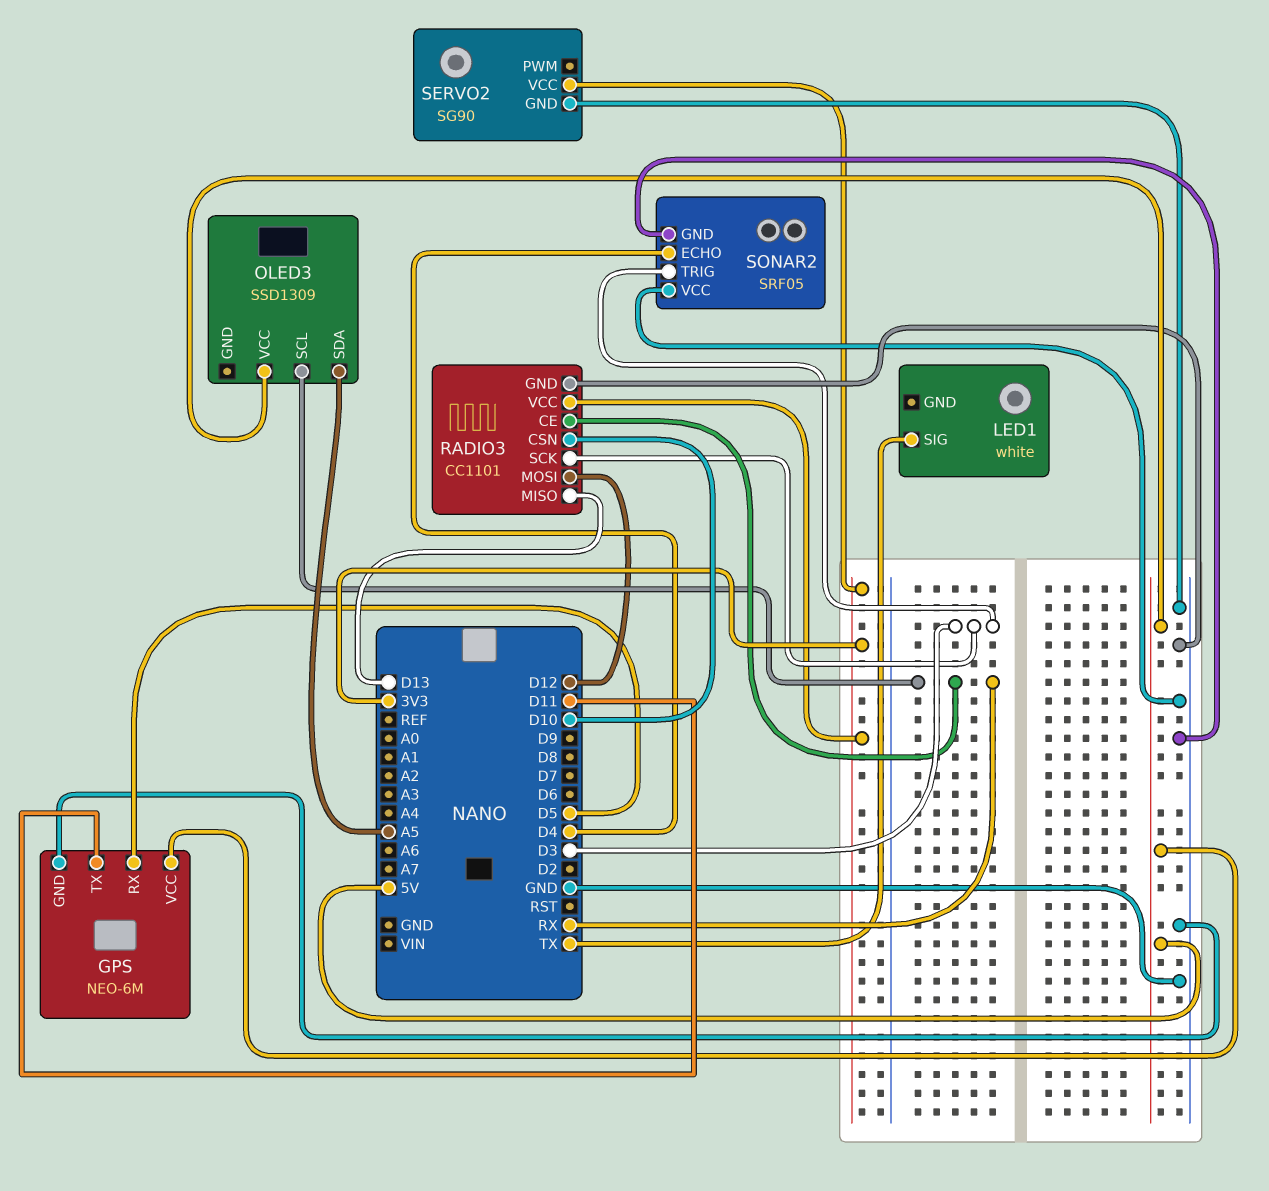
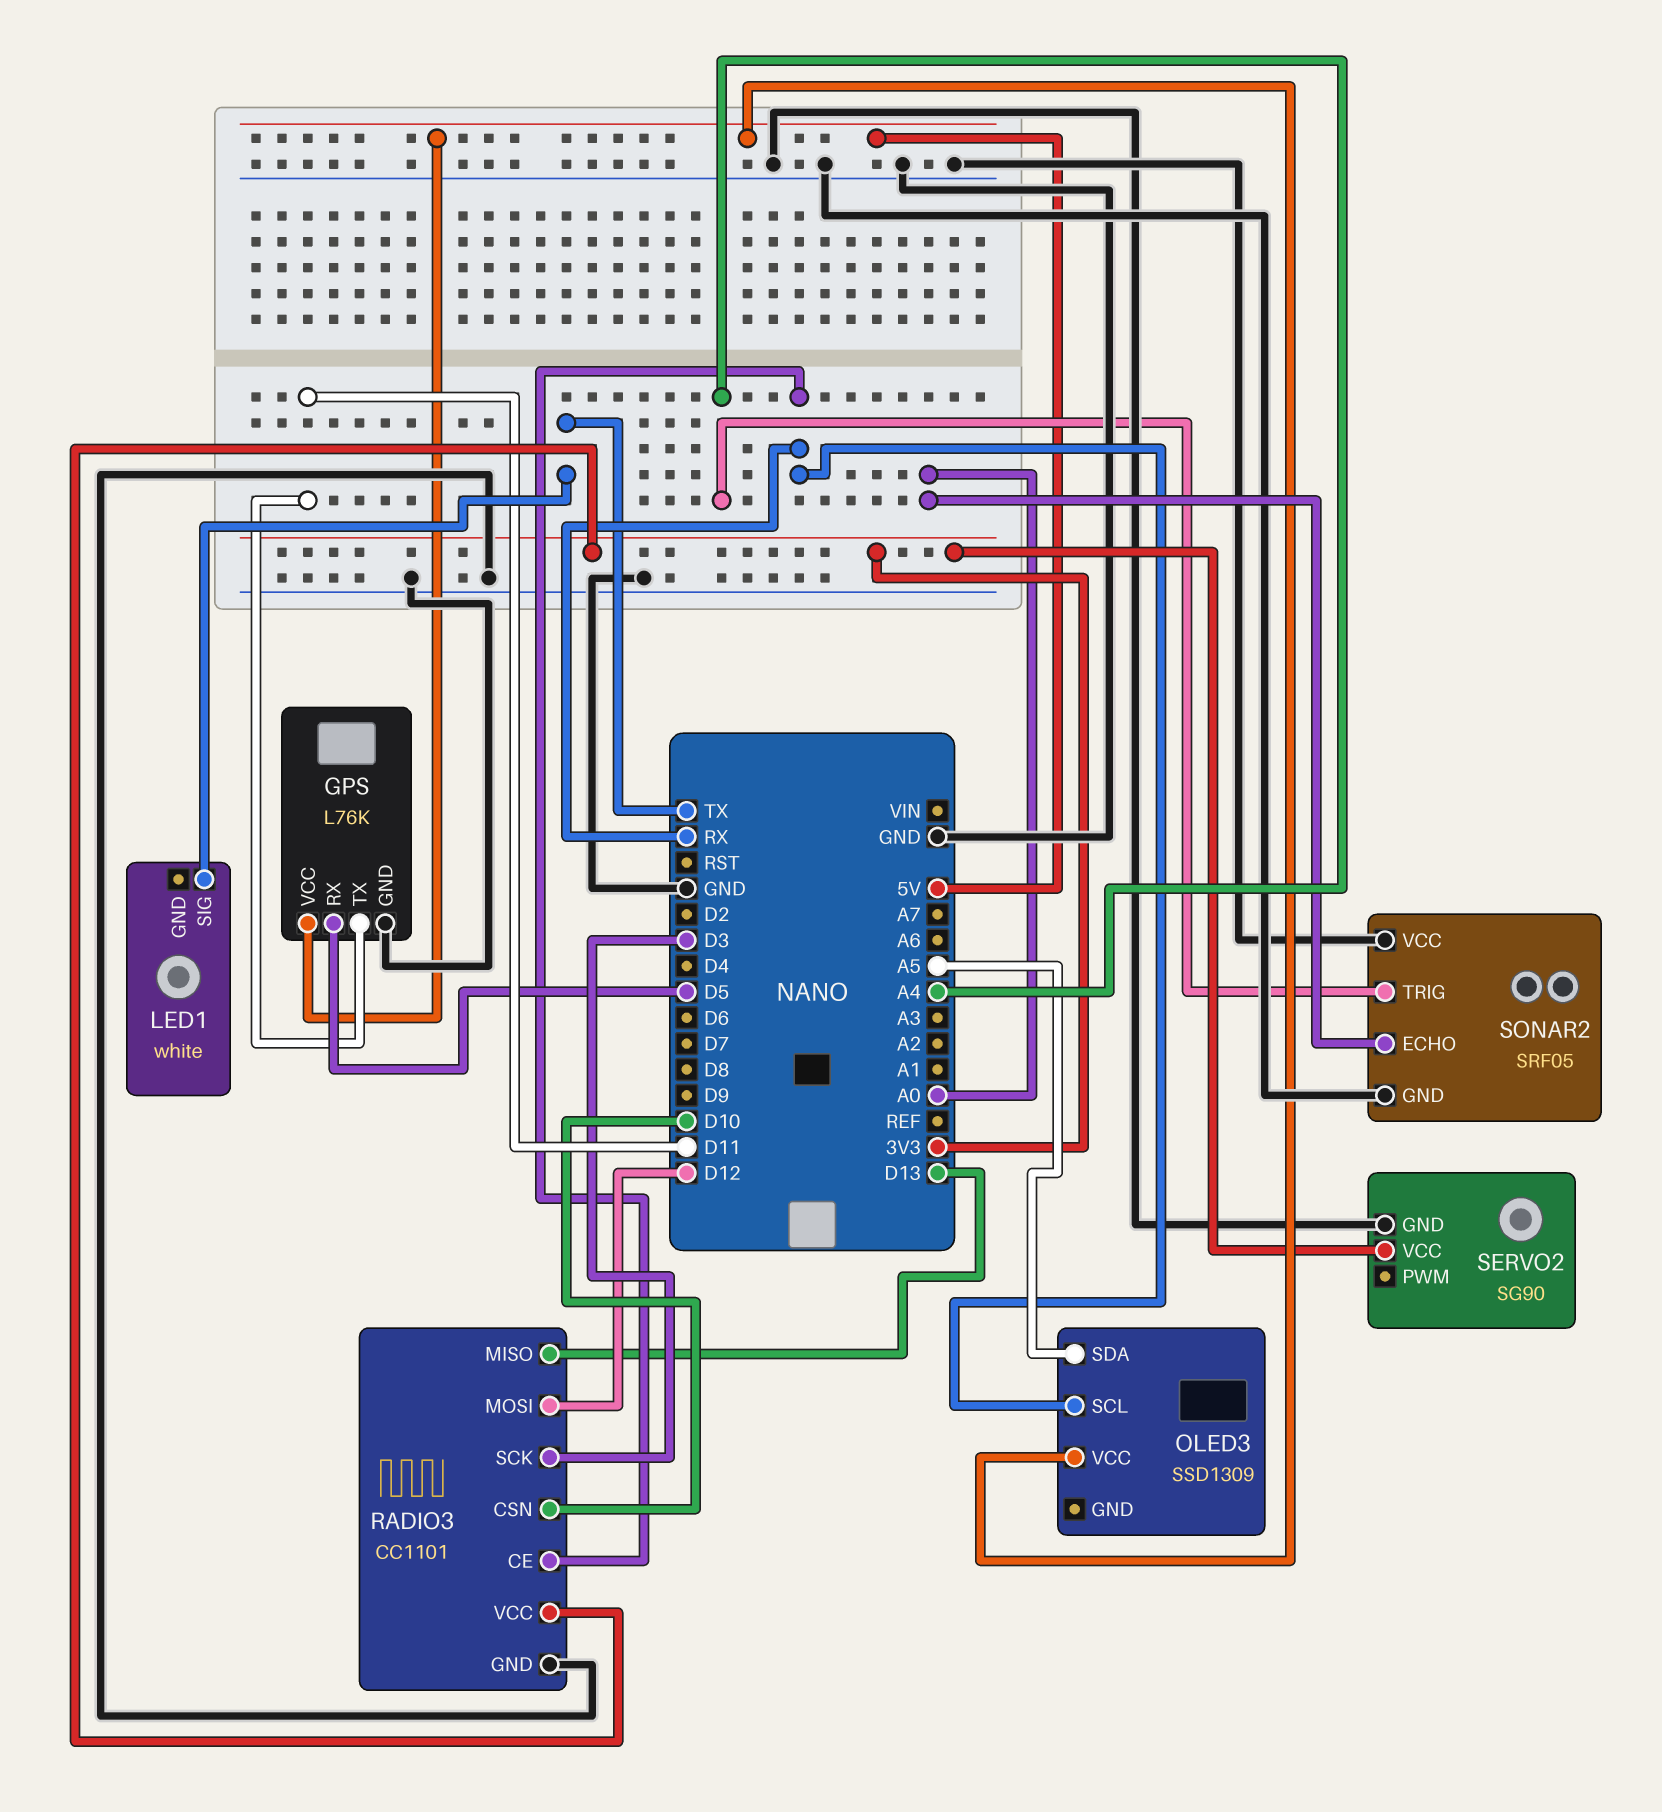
GPS: NEO-6M -> L76K
SONAR2 pin ECHO: D4 -> A0
SONAR2 pin TRIG: D3 -> A4

